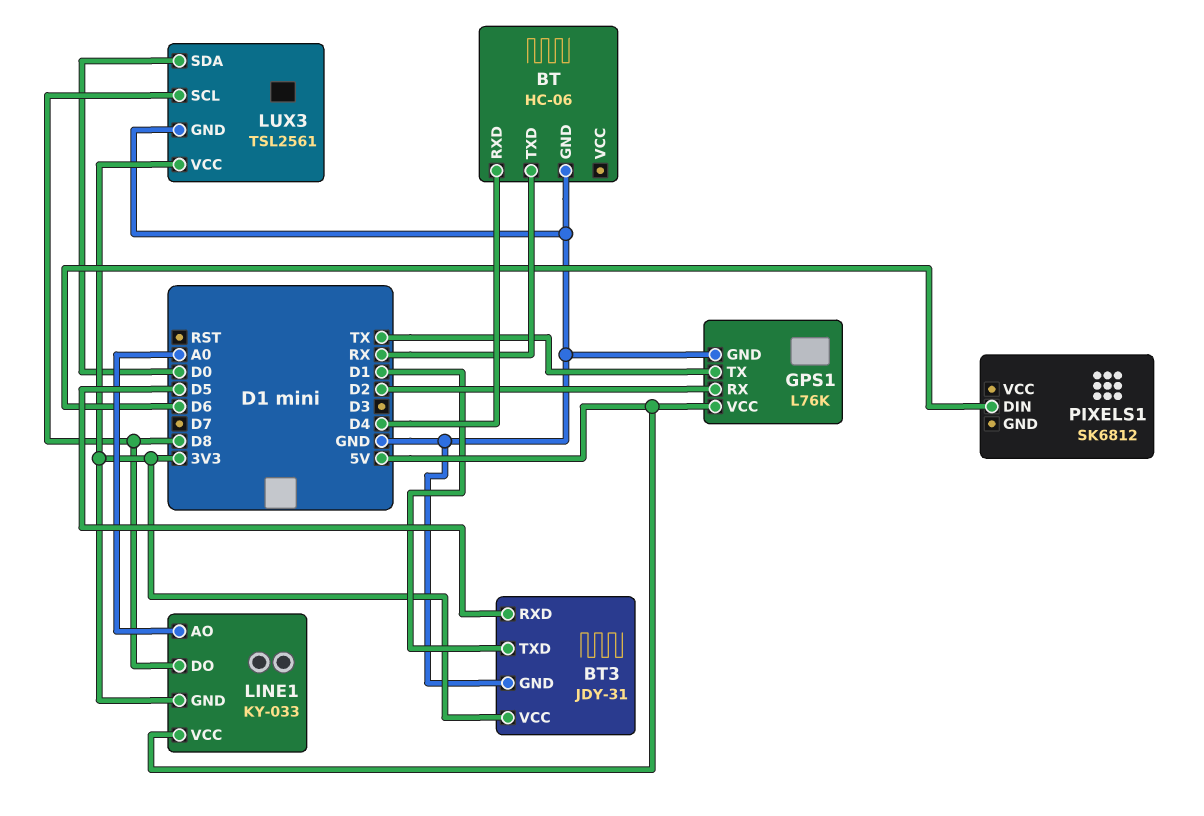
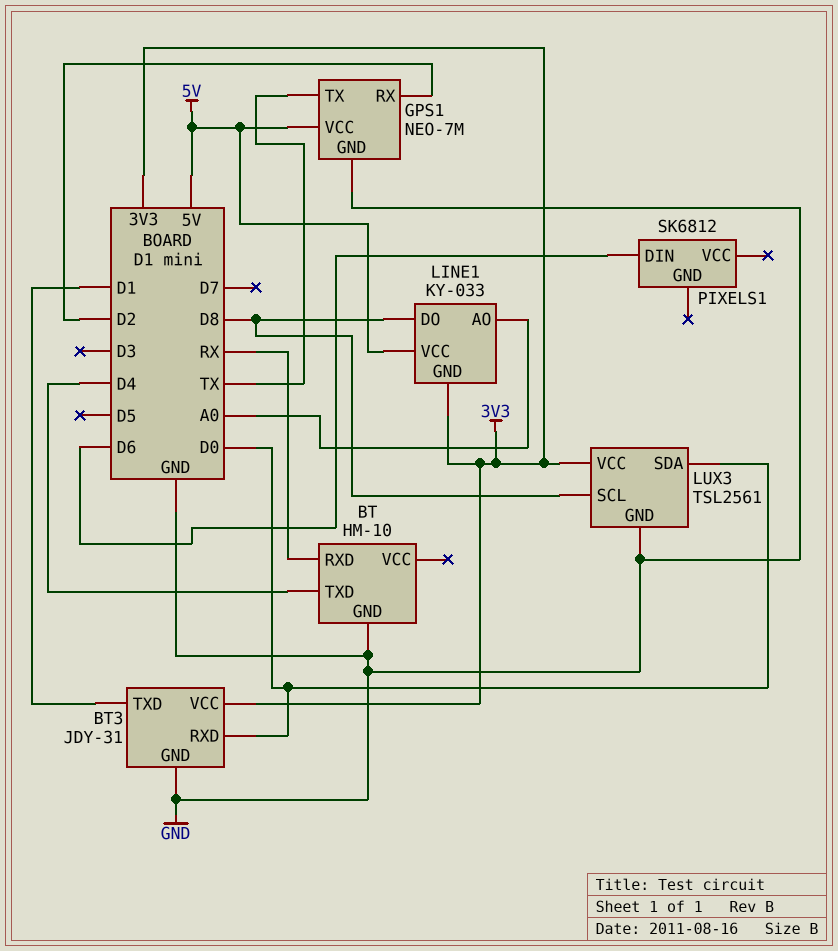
BT: HC-06 -> HM-10
BT pin RXD: D4 -> RX
BT pin TXD: RX -> D4
BT3 pin RXD: D5 -> D0
GPS1: L76K -> NEO-7M

